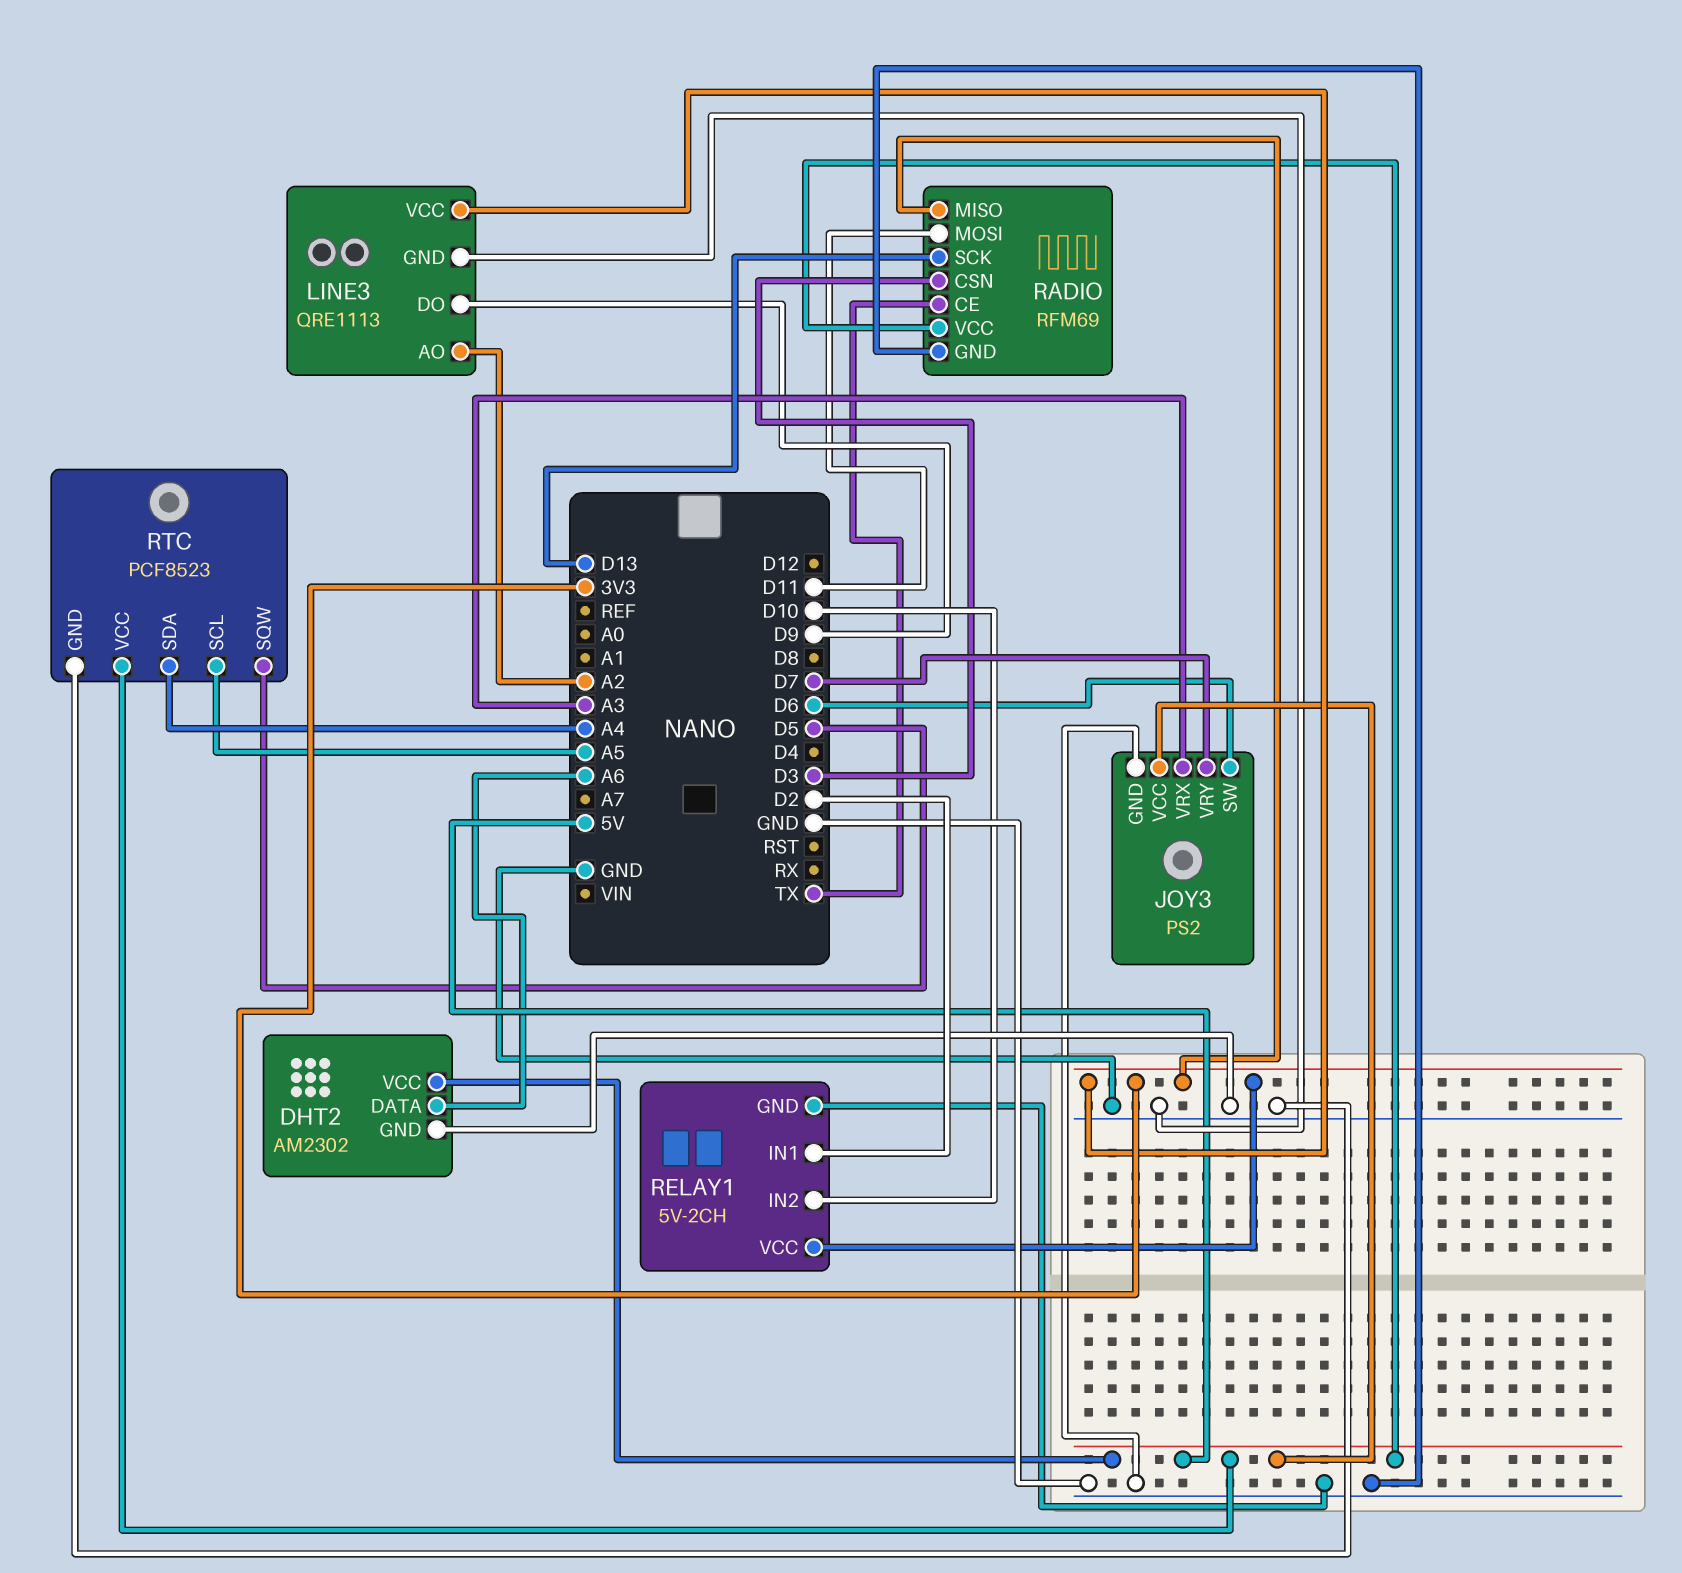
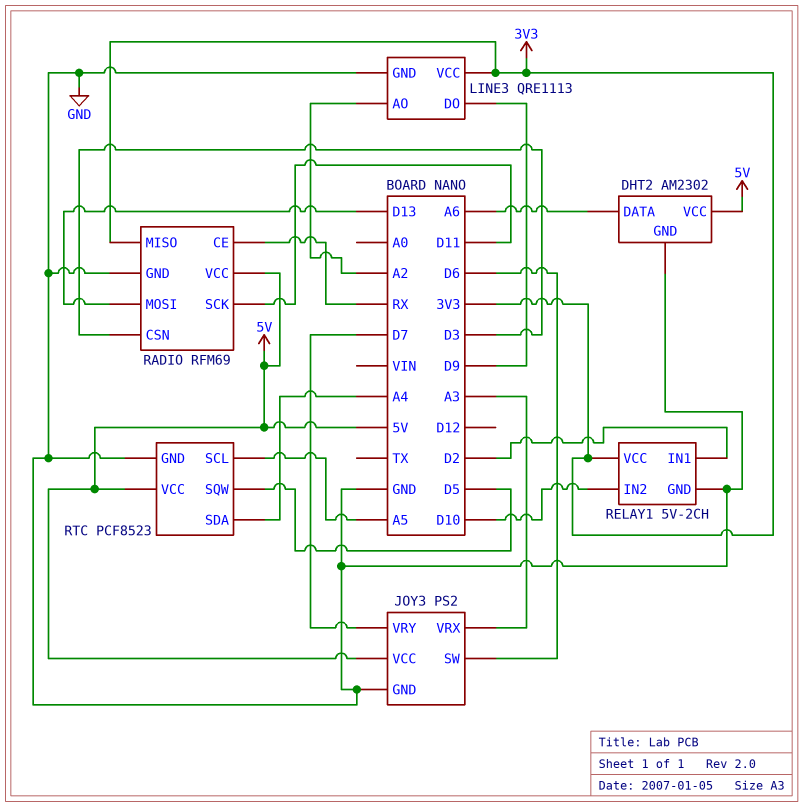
RADIO pin CE: TX -> RX
RADIO pin MOSI: D11 -> D13
RADIO pin SCK: D13 -> D11

